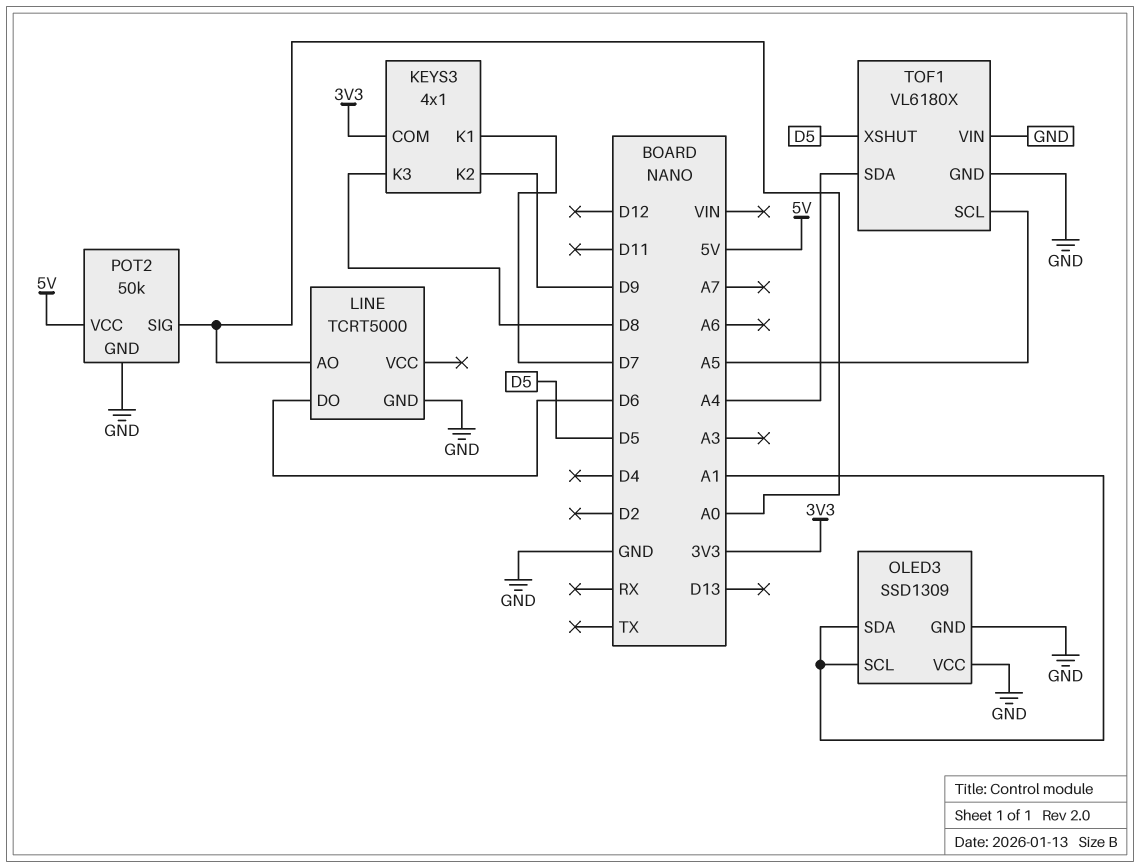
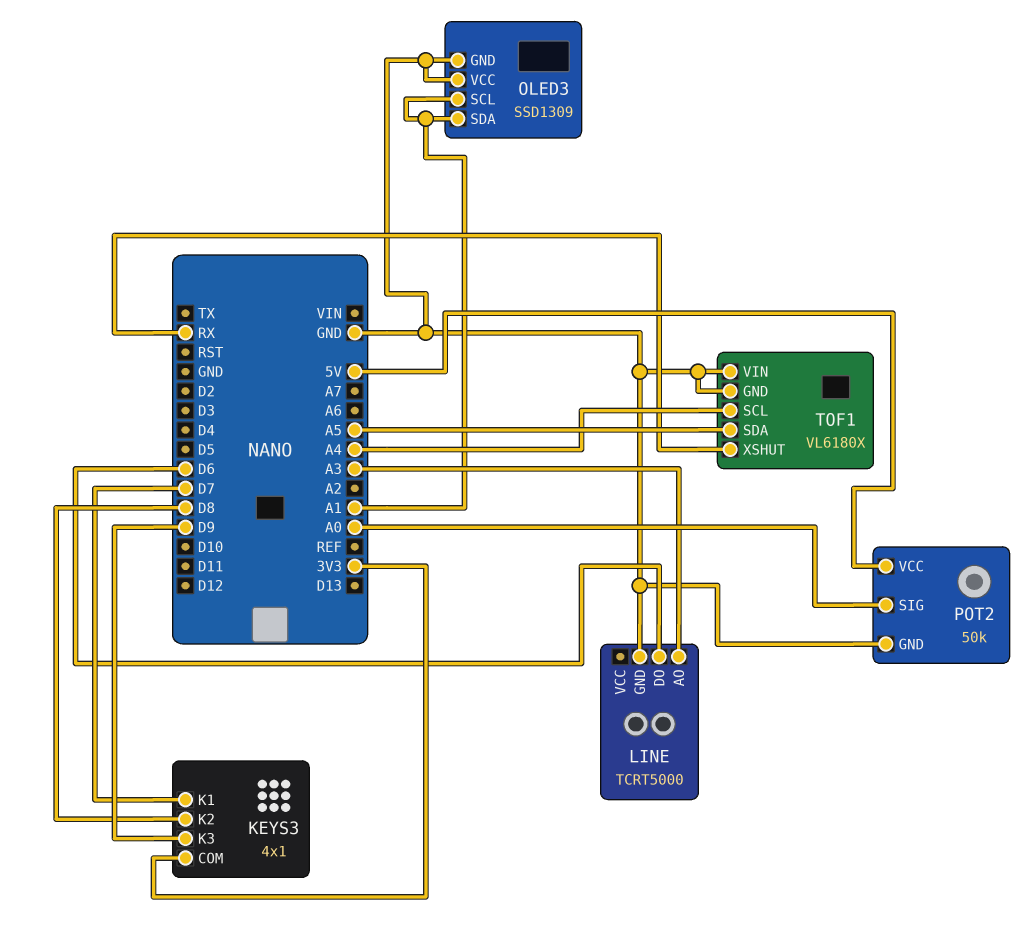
KEYS3 pin K2: D9 -> D8
KEYS3 pin K3: D8 -> D9
LINE pin AO: A0 -> A3
TOF1 pin SCL: A5 -> A4
TOF1 pin SDA: A4 -> A5
TOF1 pin XSHUT: D5 -> RX

